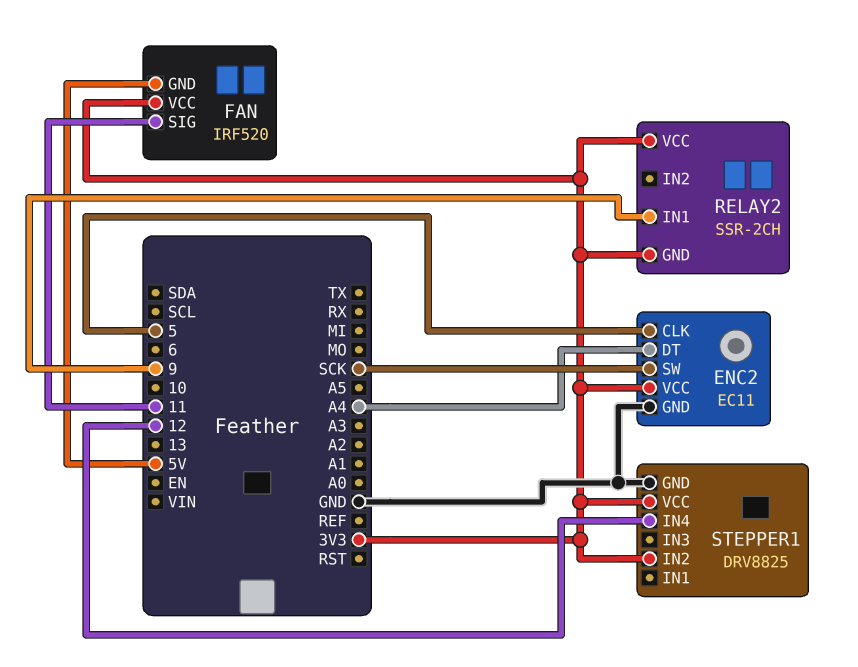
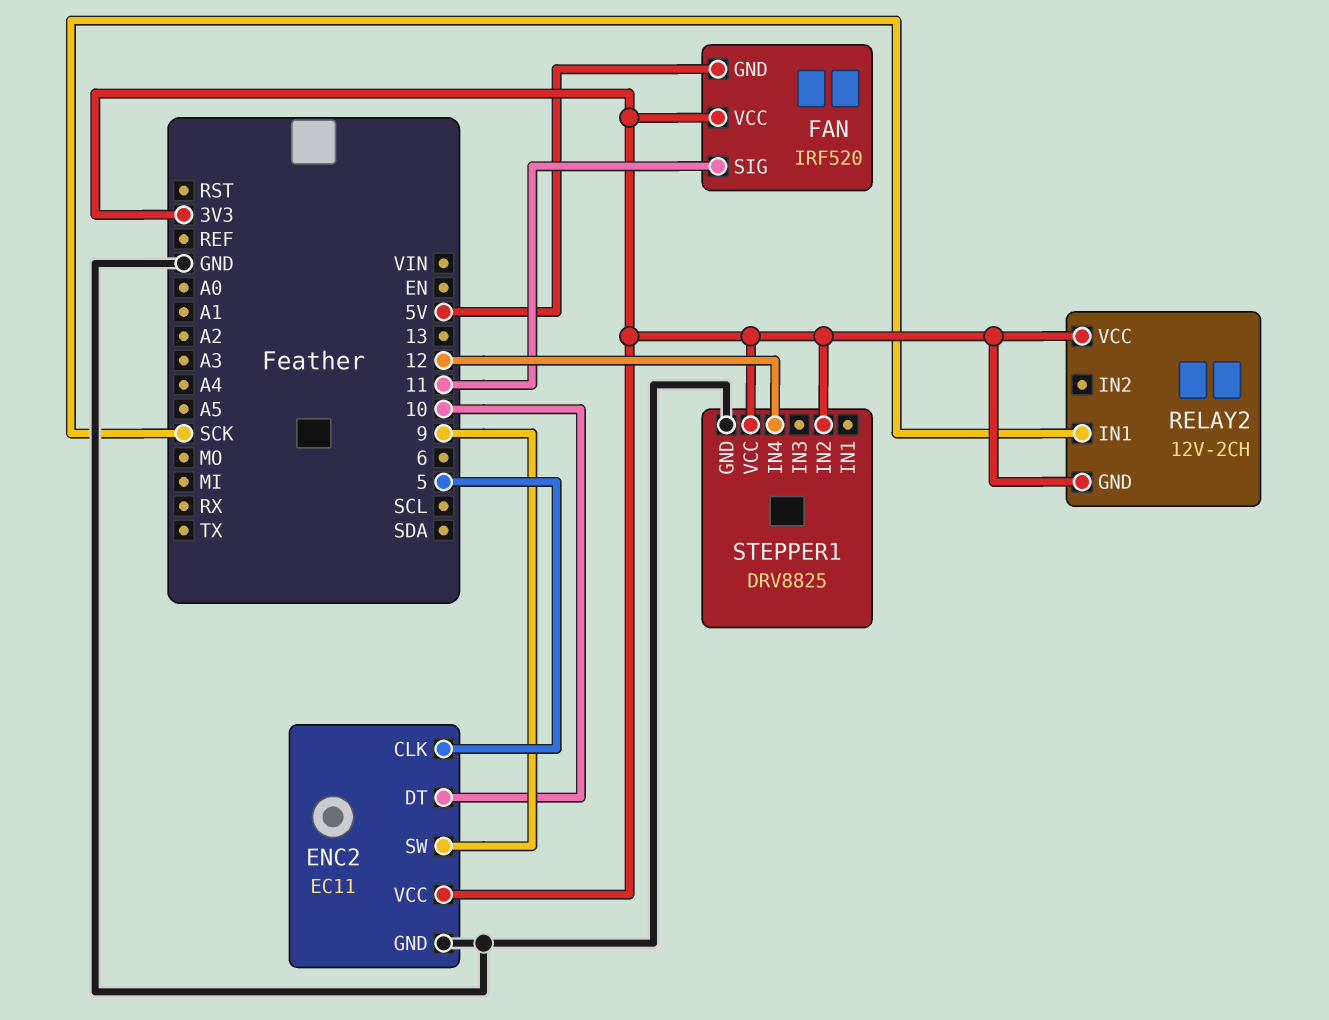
ENC2 pin DT: A4 -> 10
ENC2 pin SW: SCK -> 9
RELAY2: SSR-2CH -> 12V-2CH
RELAY2 pin IN1: 9 -> SCK

